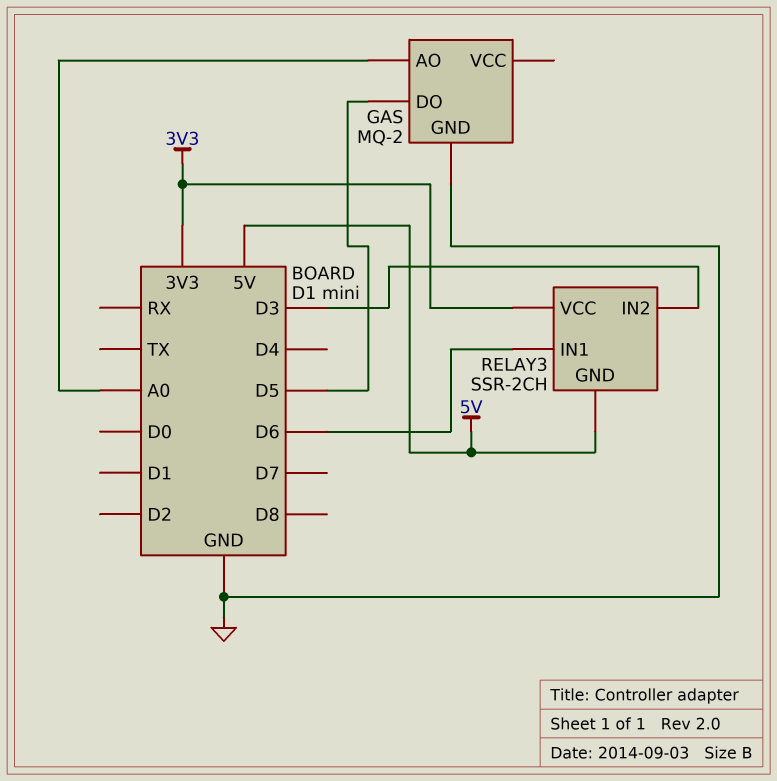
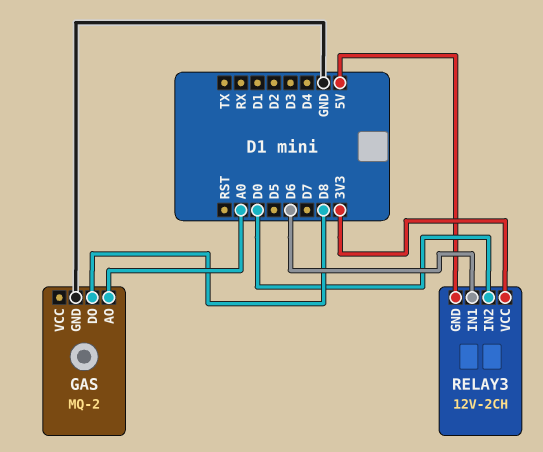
GAS pin DO: D5 -> D8
RELAY3: SSR-2CH -> 12V-2CH
RELAY3 pin IN2: D3 -> D0

